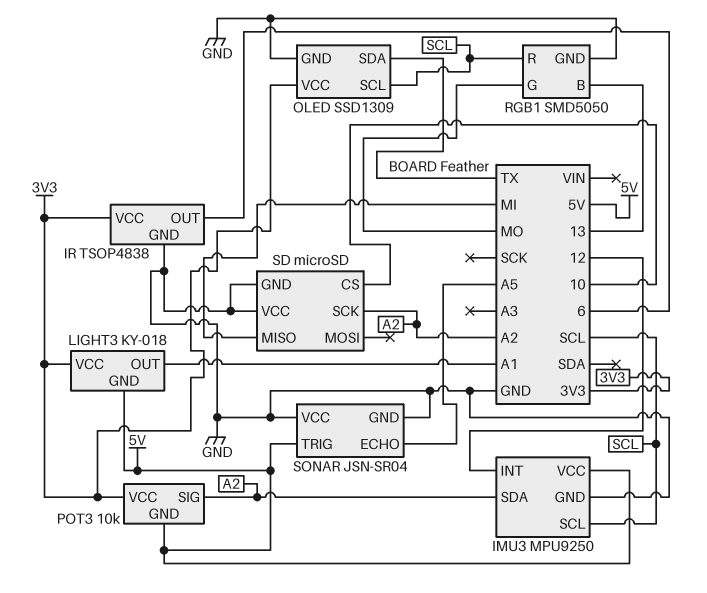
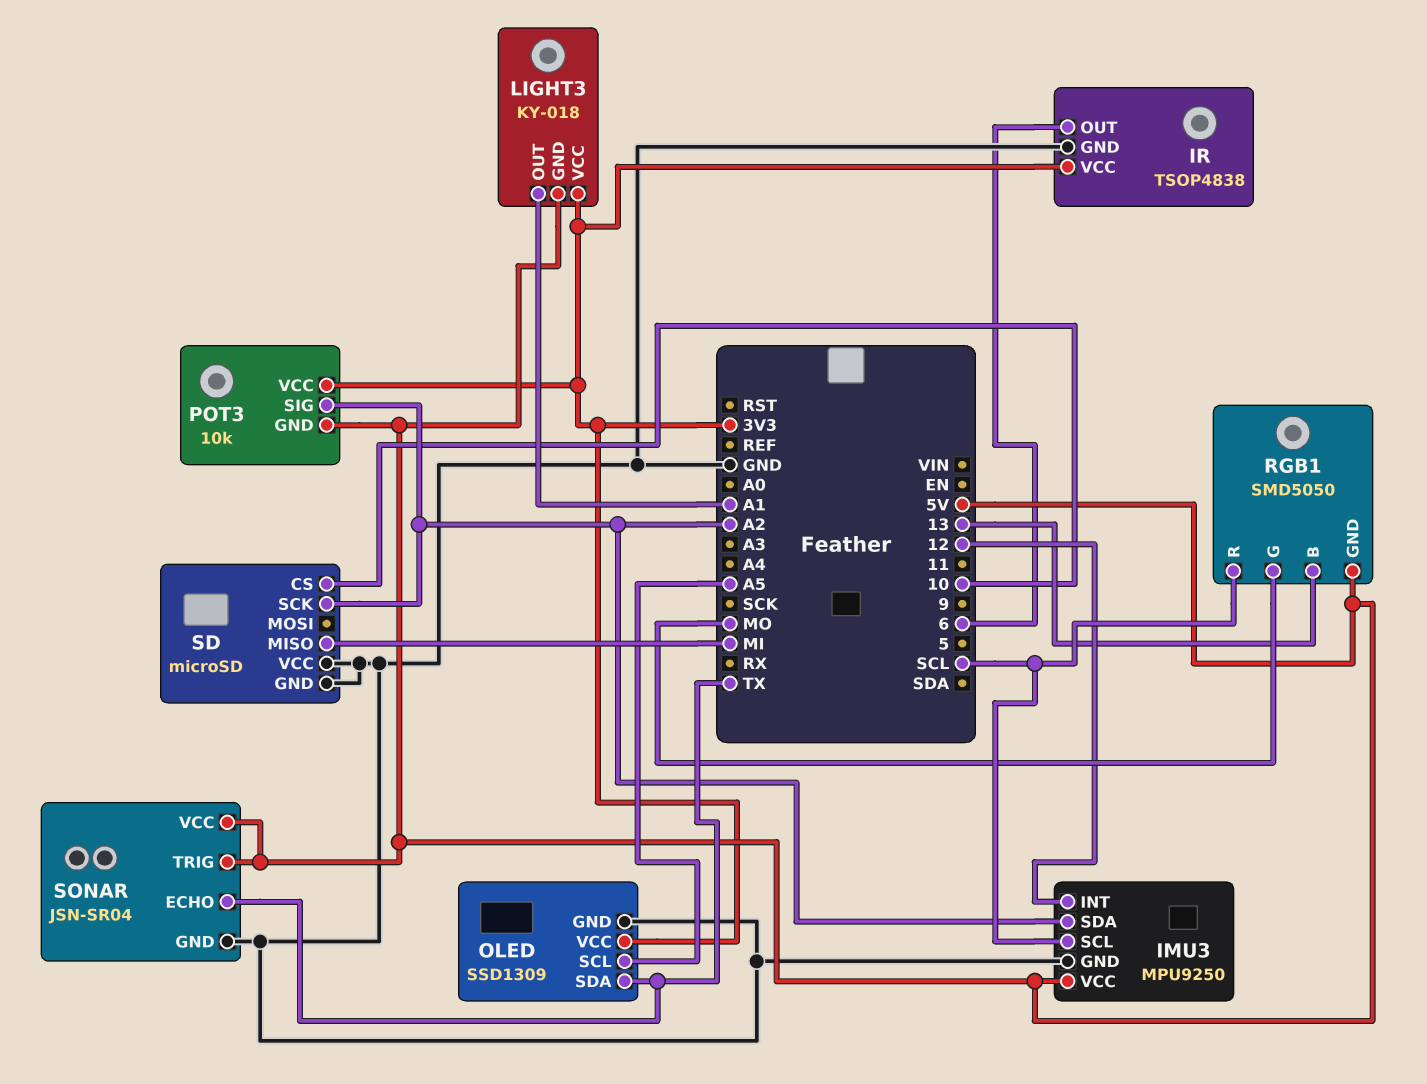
OLED pin SCL: SCL -> A5
RGB1 pin GND: GND -> 5V
SONAR pin ECHO: A5 -> TX
SONAR pin VCC: GND -> 5V

